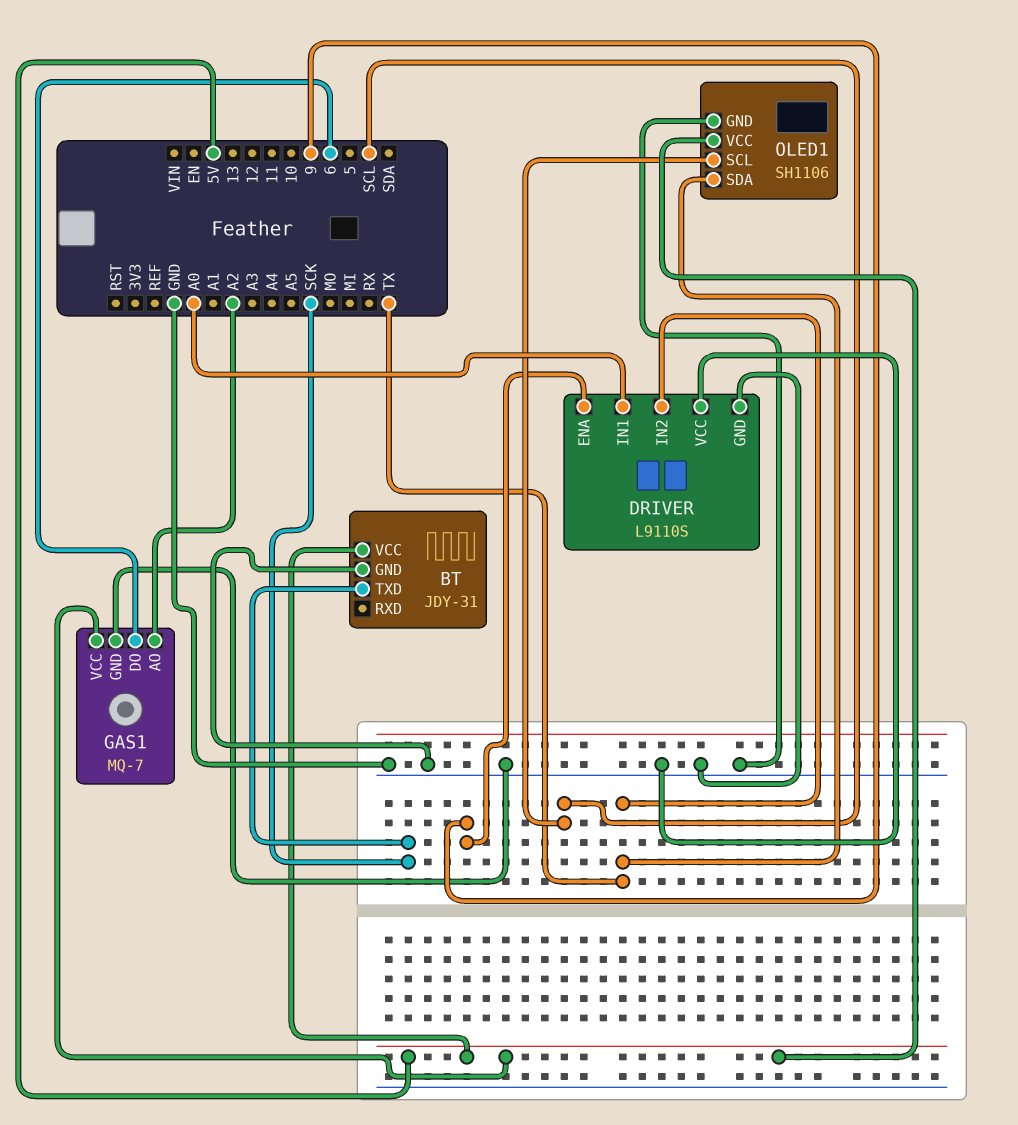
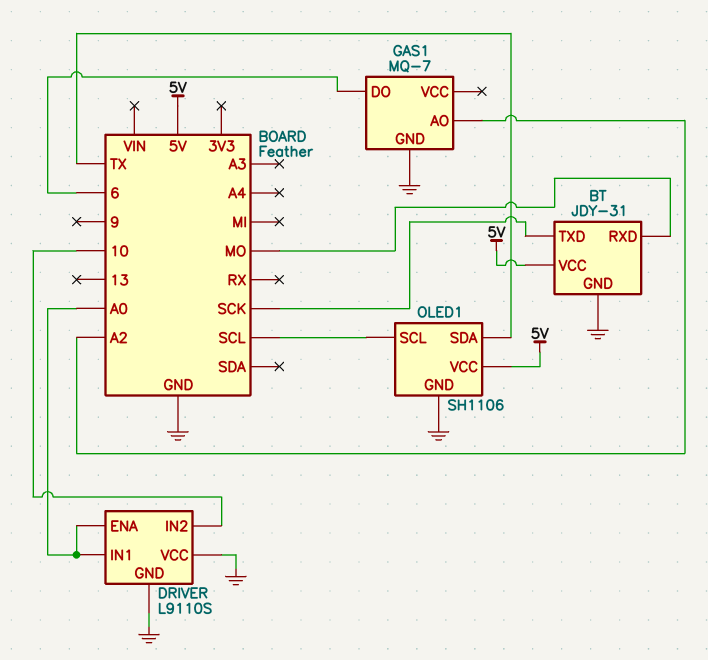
BT pin RXD: none -> MO
DRIVER pin ENA: 9 -> A0
DRIVER pin IN2: TX -> 10
GAS1 pin VCC: 5V -> none

